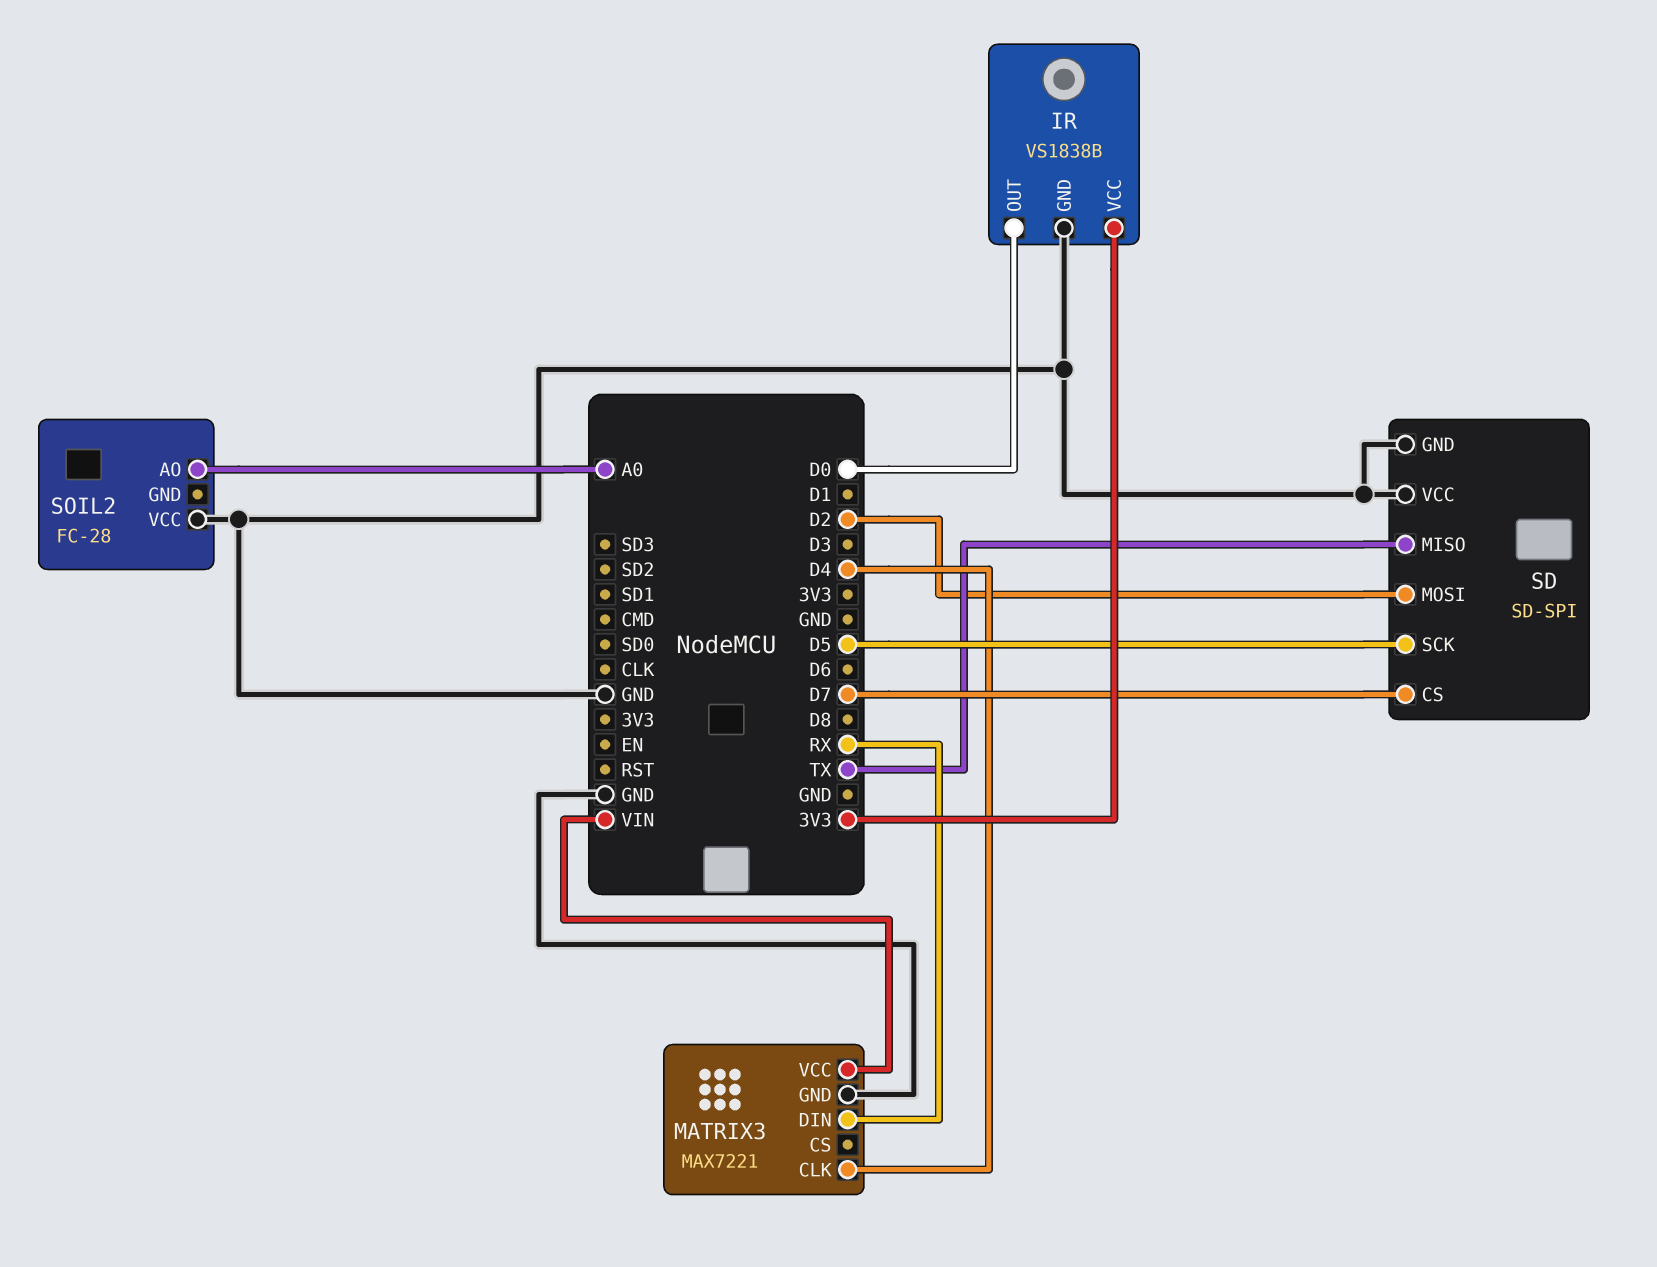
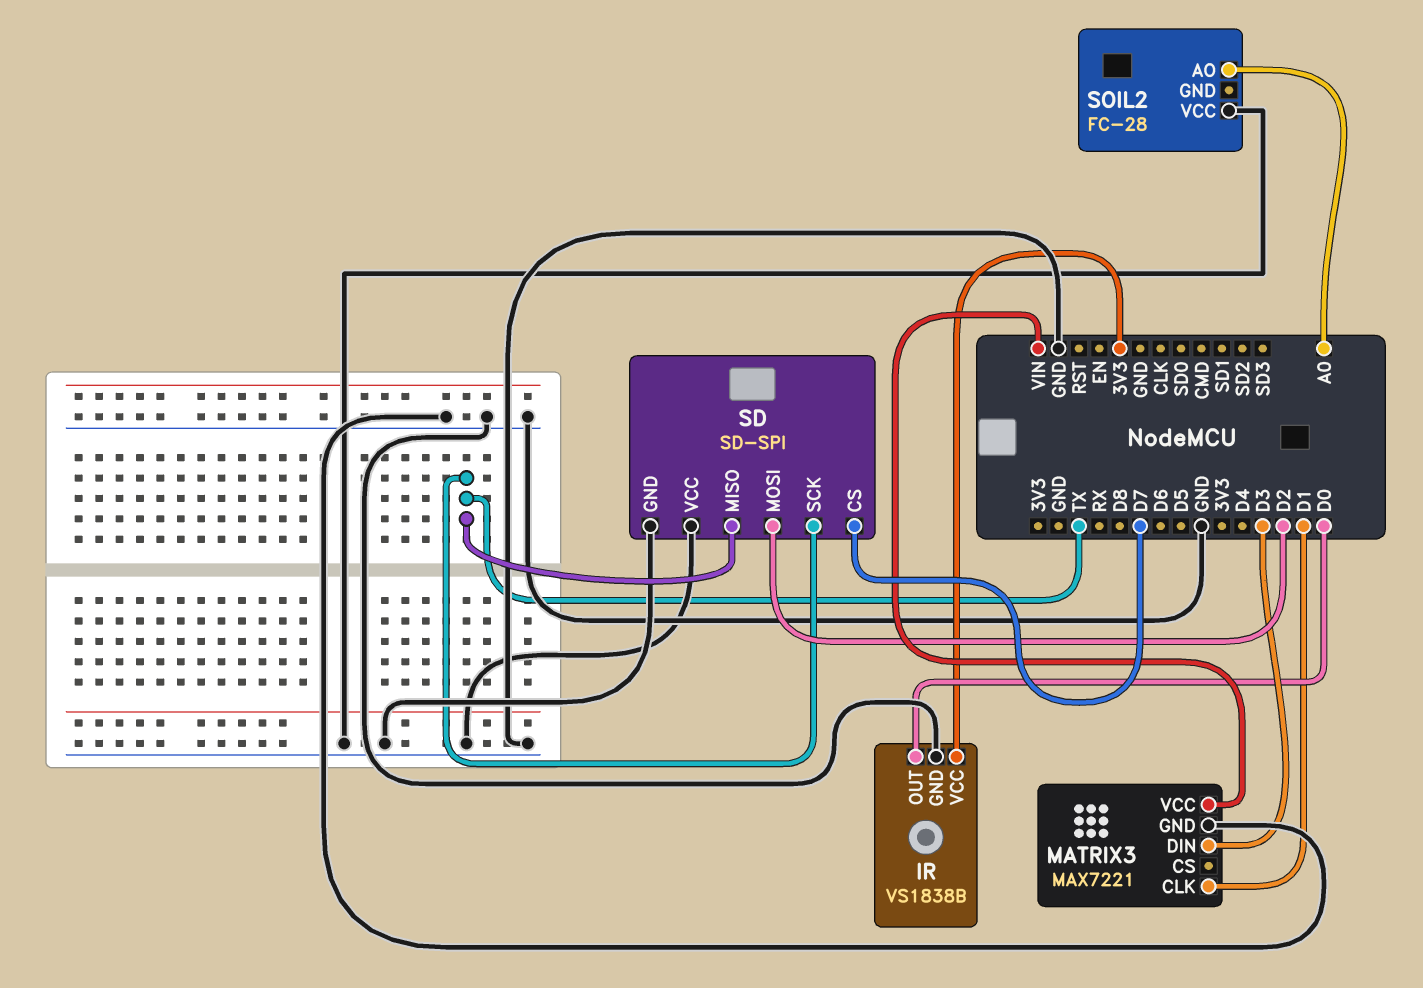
MATRIX3 pin CLK: D4 -> D1
MATRIX3 pin DIN: RX -> D3
SD pin SCK: D5 -> TX

